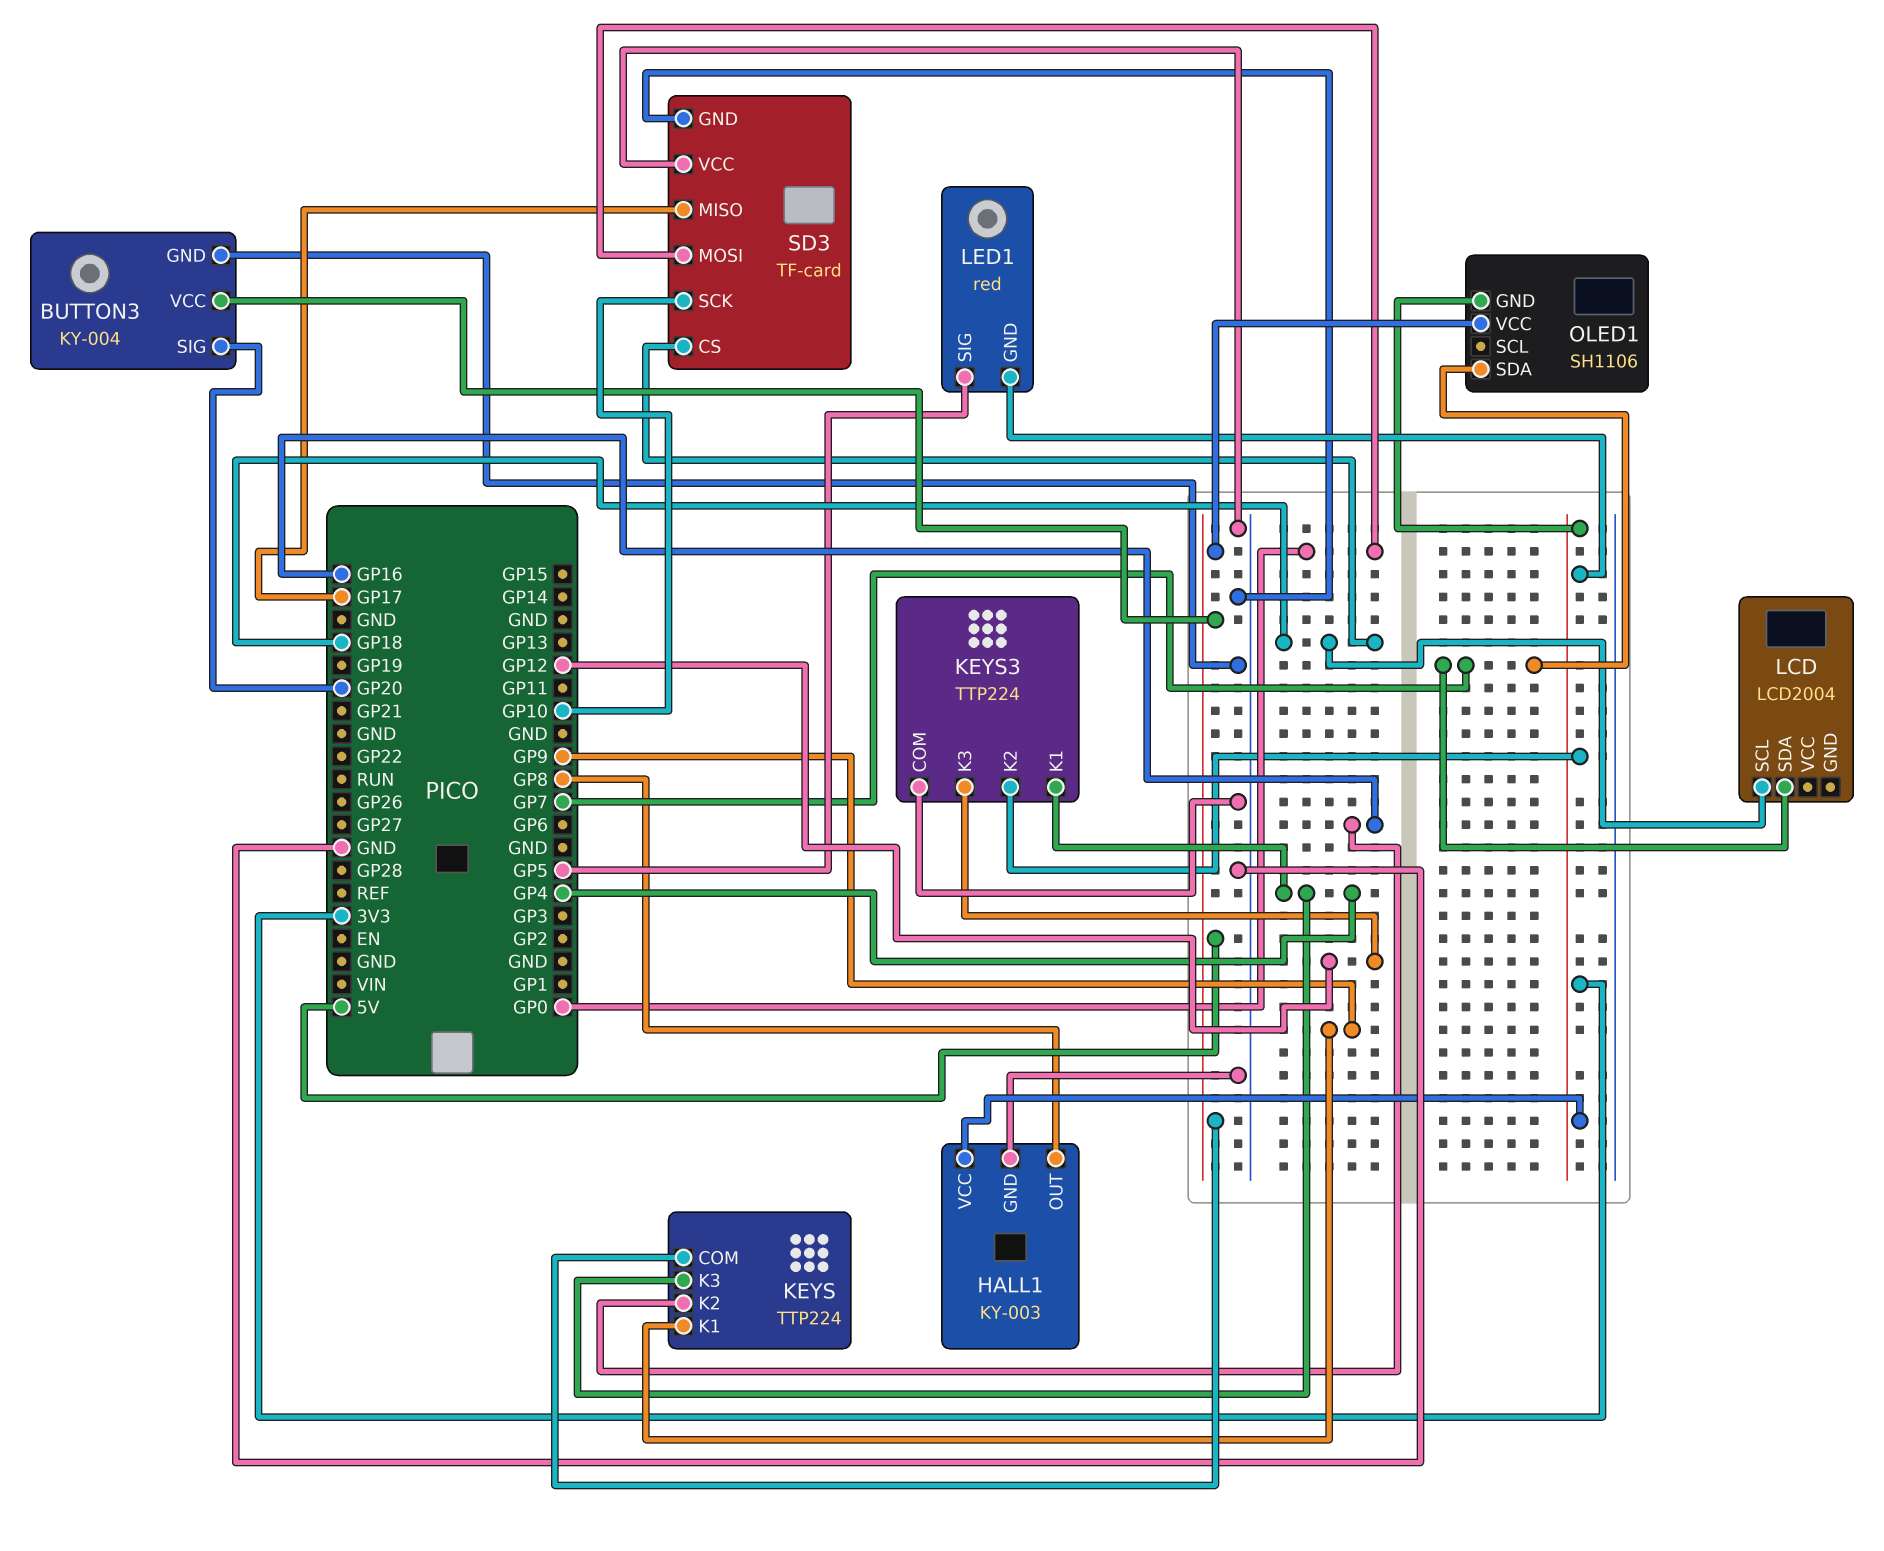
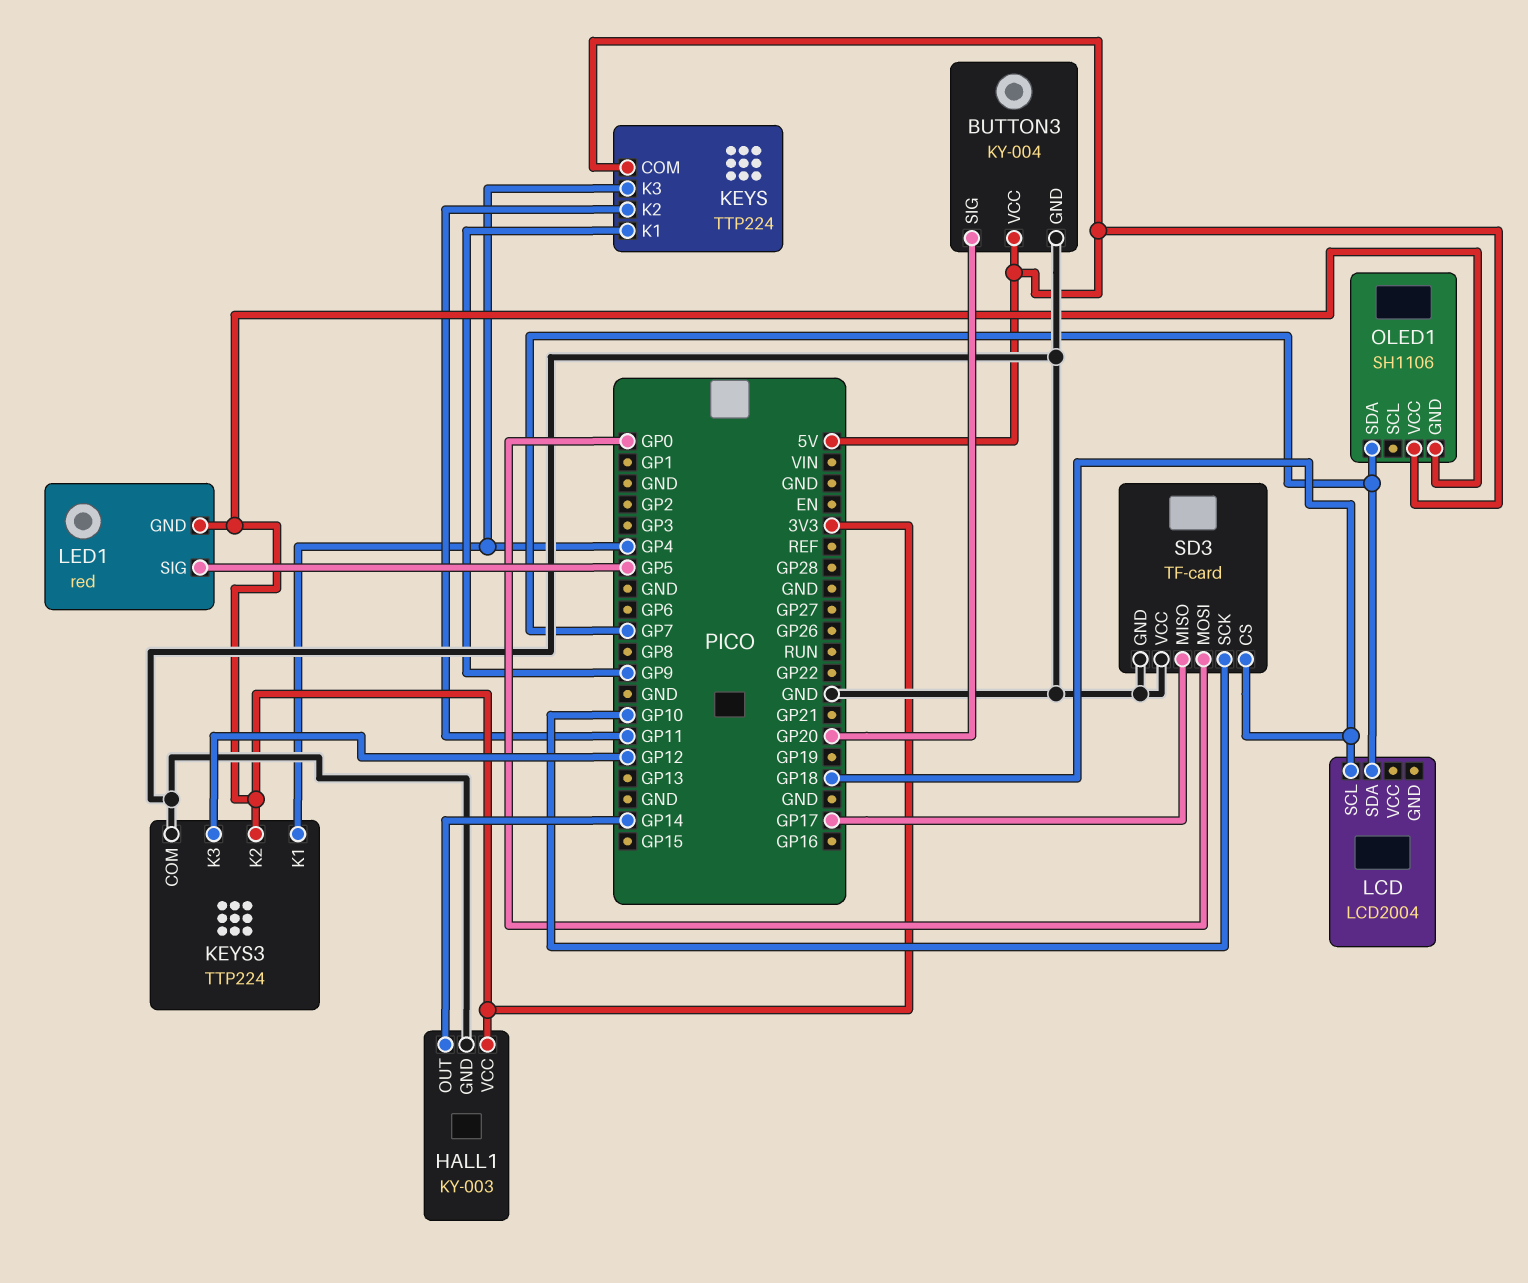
HALL1 pin OUT: GP8 -> GP14
KEYS pin K2: GP16 -> GP11

